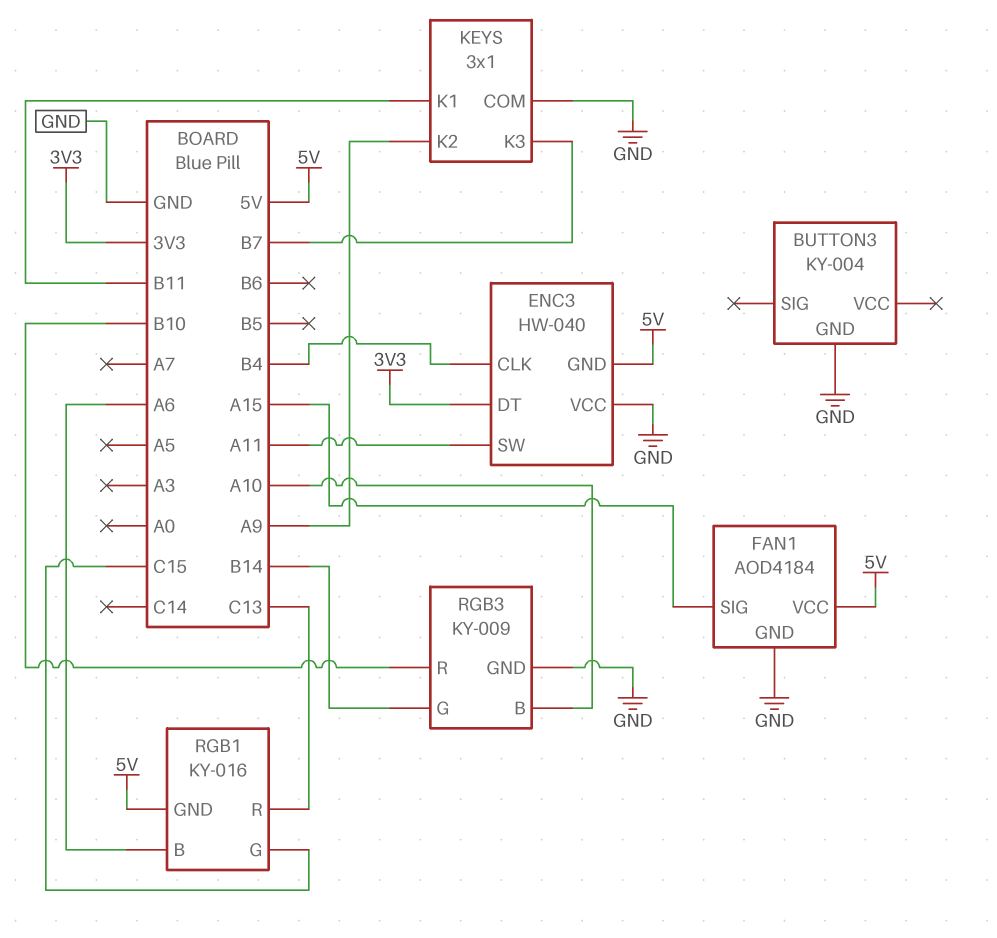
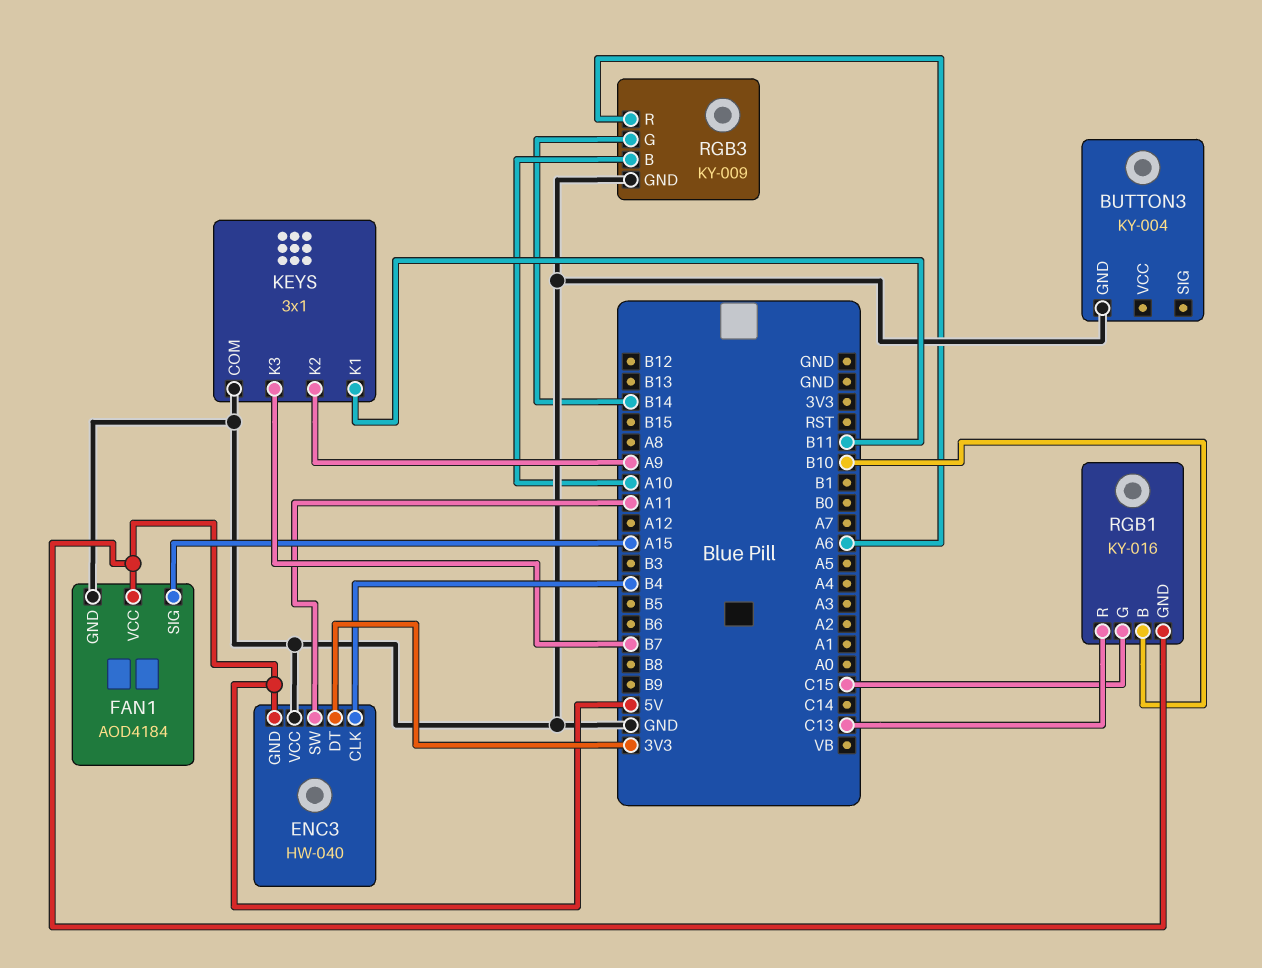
RGB1 pin B: A6 -> B10
RGB3 pin R: B10 -> A6

